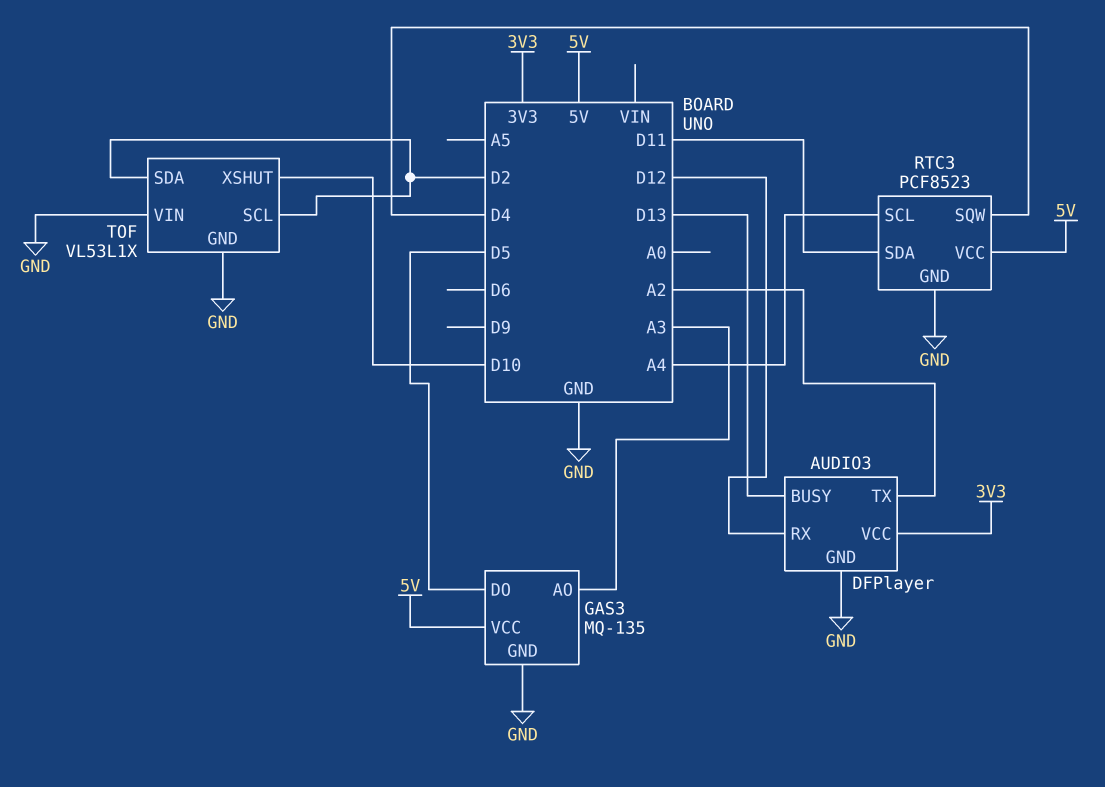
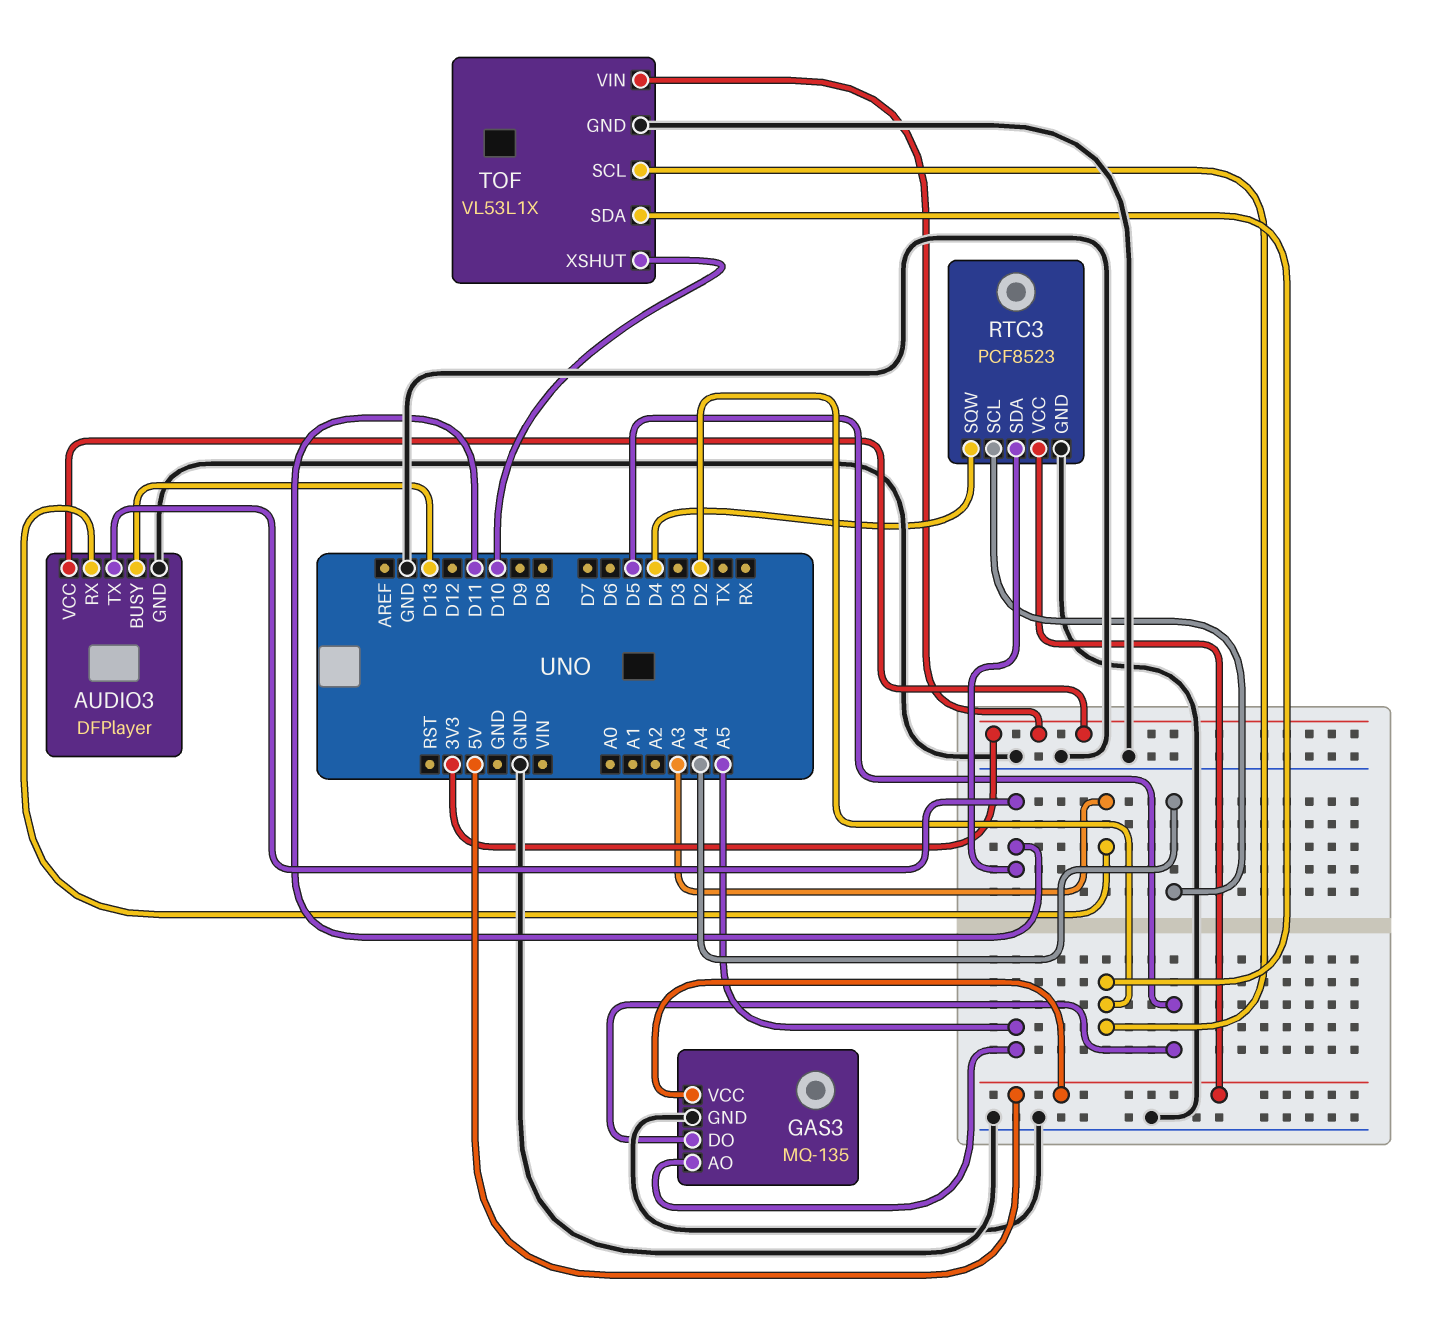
AUDIO3 pin RX: D12 -> A3
AUDIO3 pin TX: A2 -> D11
GAS3 pin AO: A3 -> A5
TOF pin VIN: GND -> 3V3

